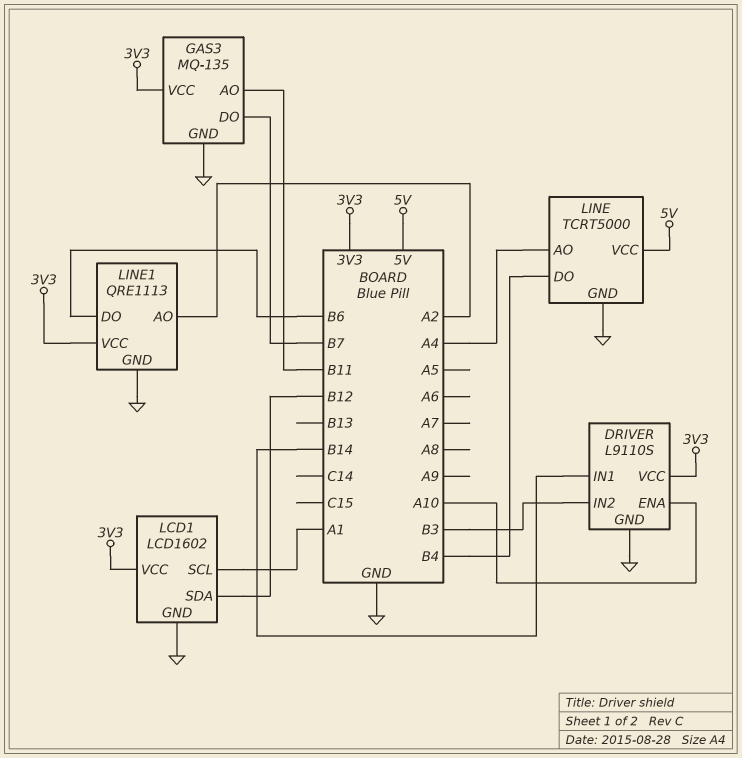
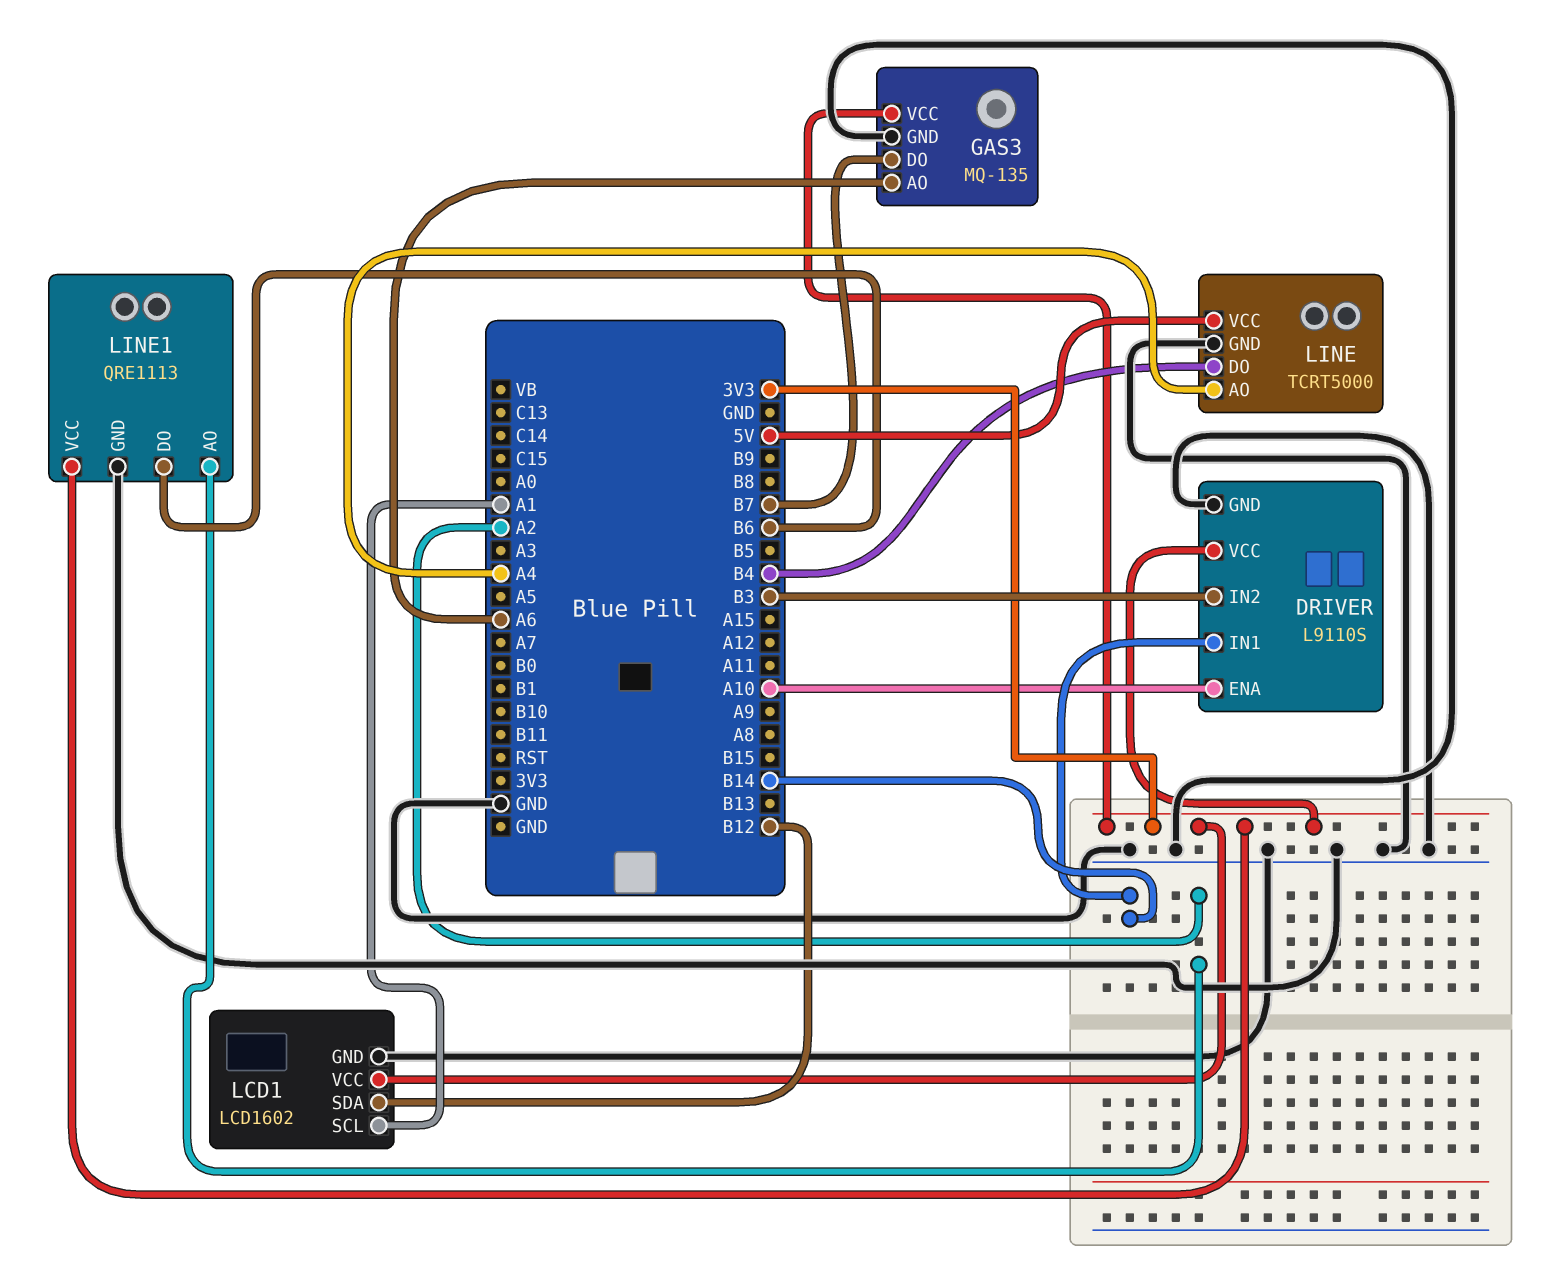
GAS3 pin AO: B11 -> A6

